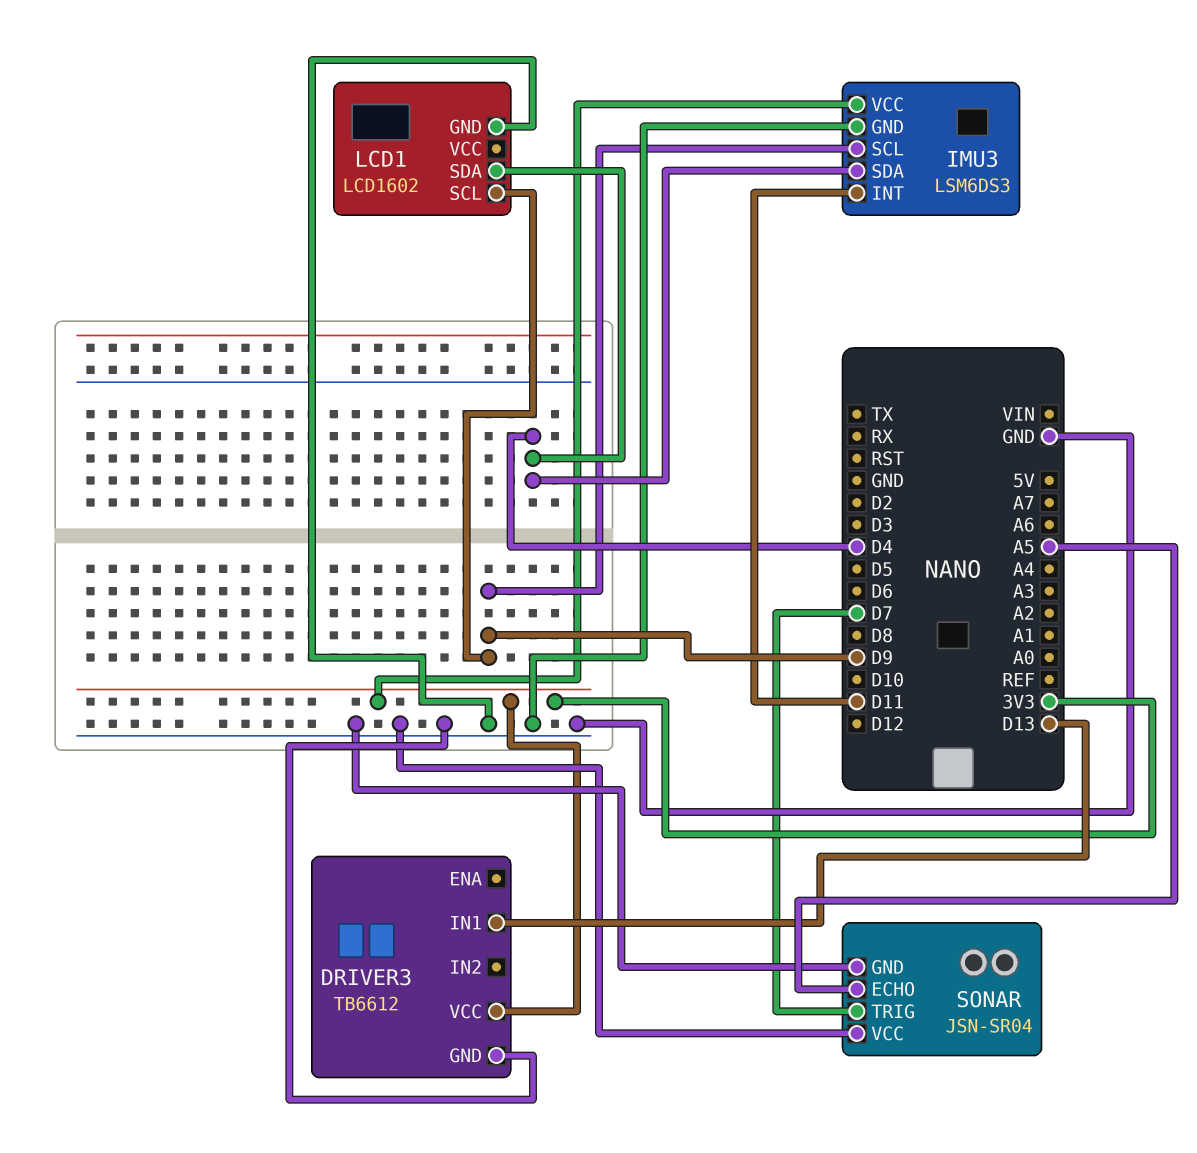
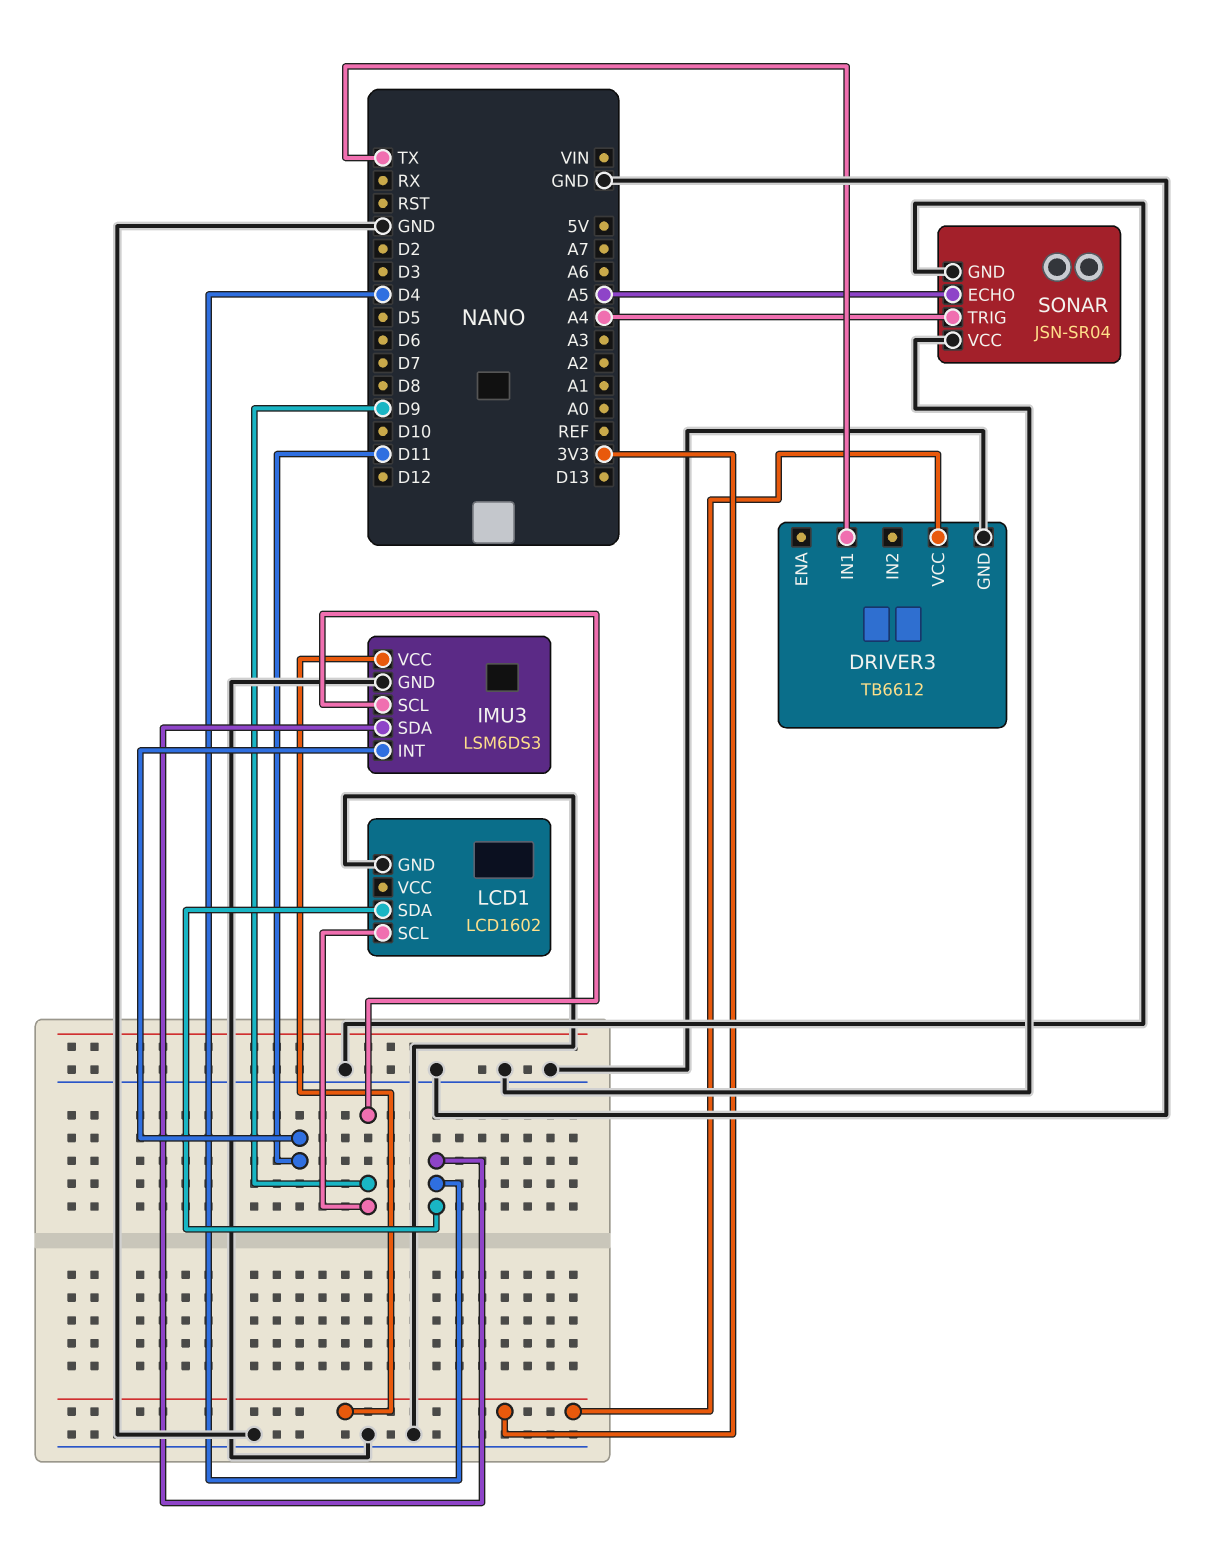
DRIVER3 pin IN1: D13 -> TX
SONAR pin TRIG: D7 -> A4

